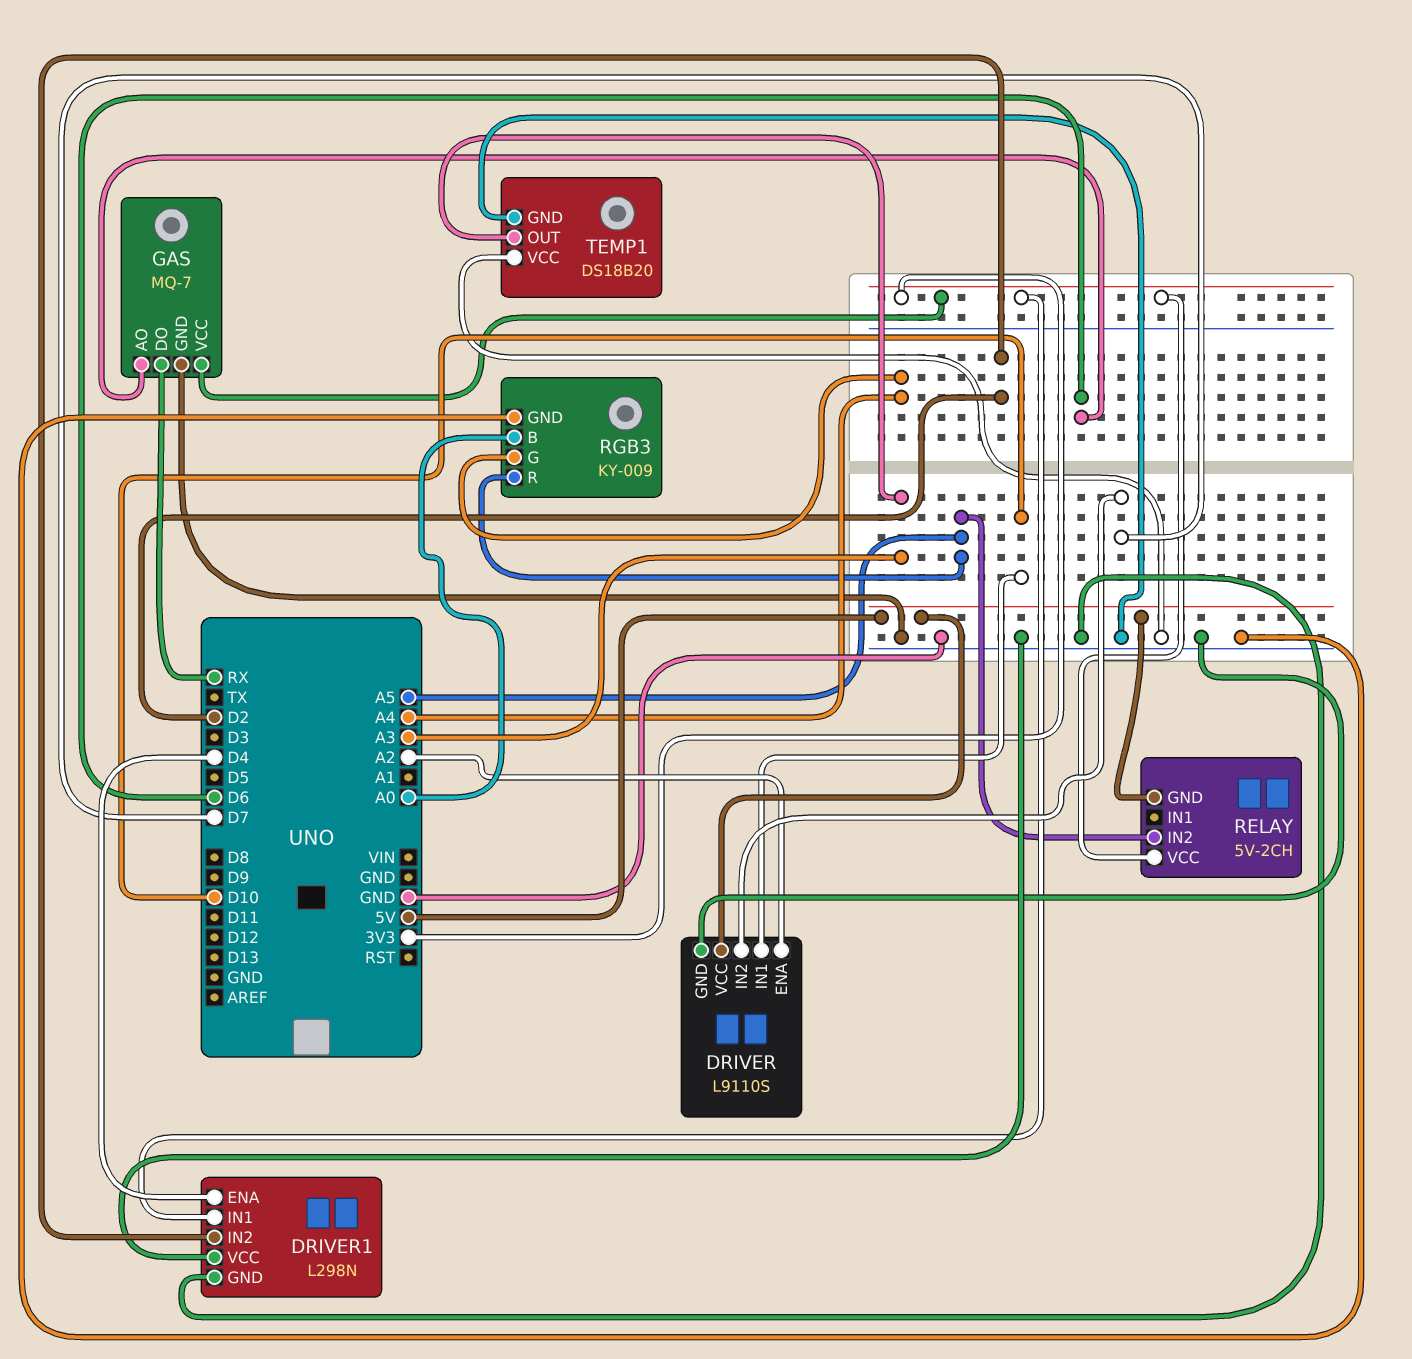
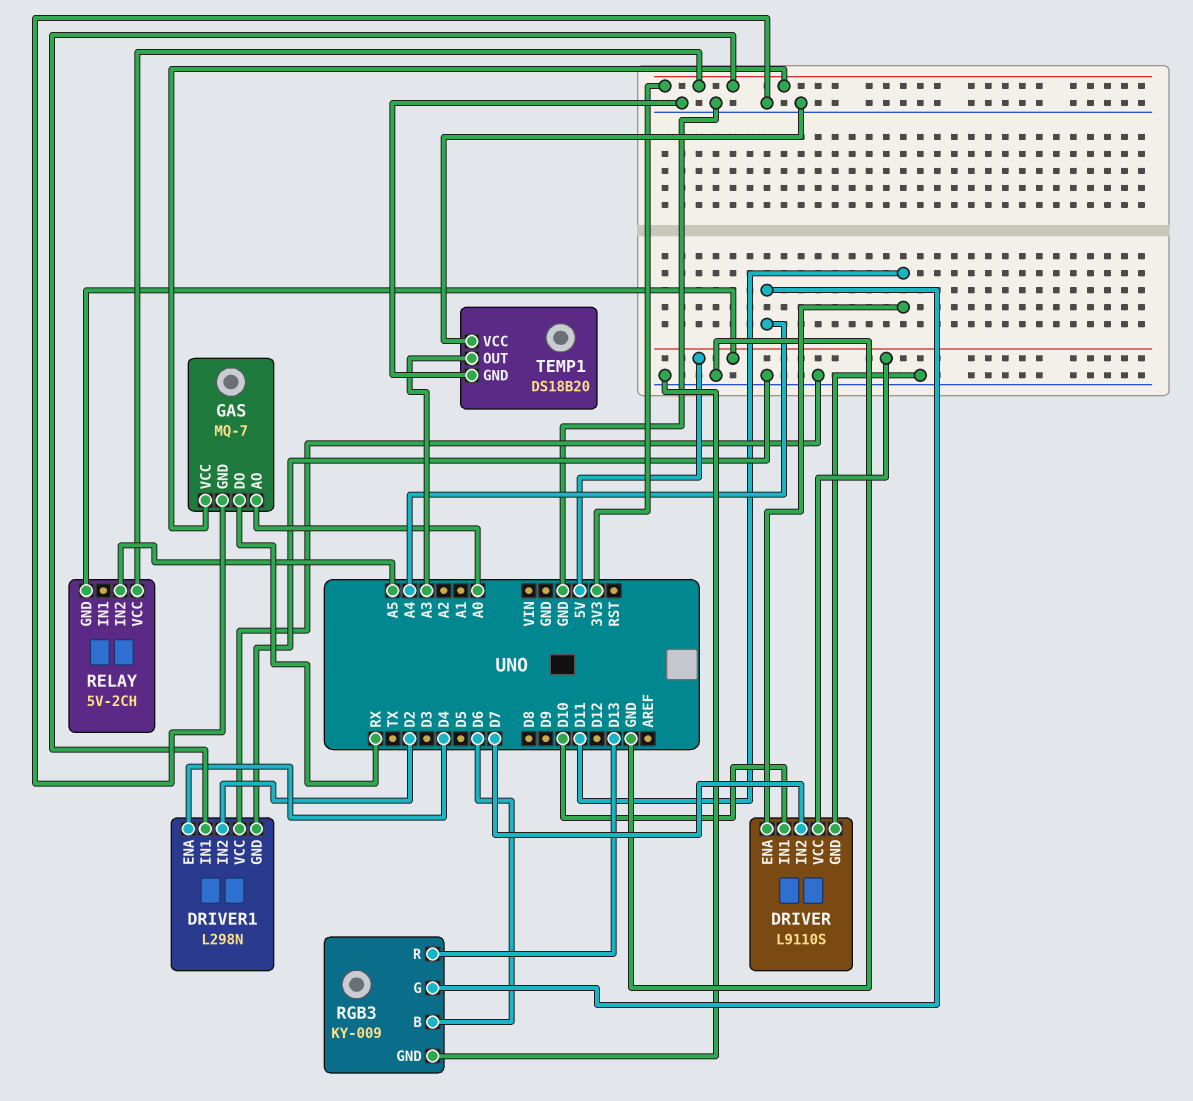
DRIVER pin ENA: A2 -> D11
GAS pin AO: D6 -> A0
RGB3 pin B: A0 -> D6
RGB3 pin R: A5 -> D13

